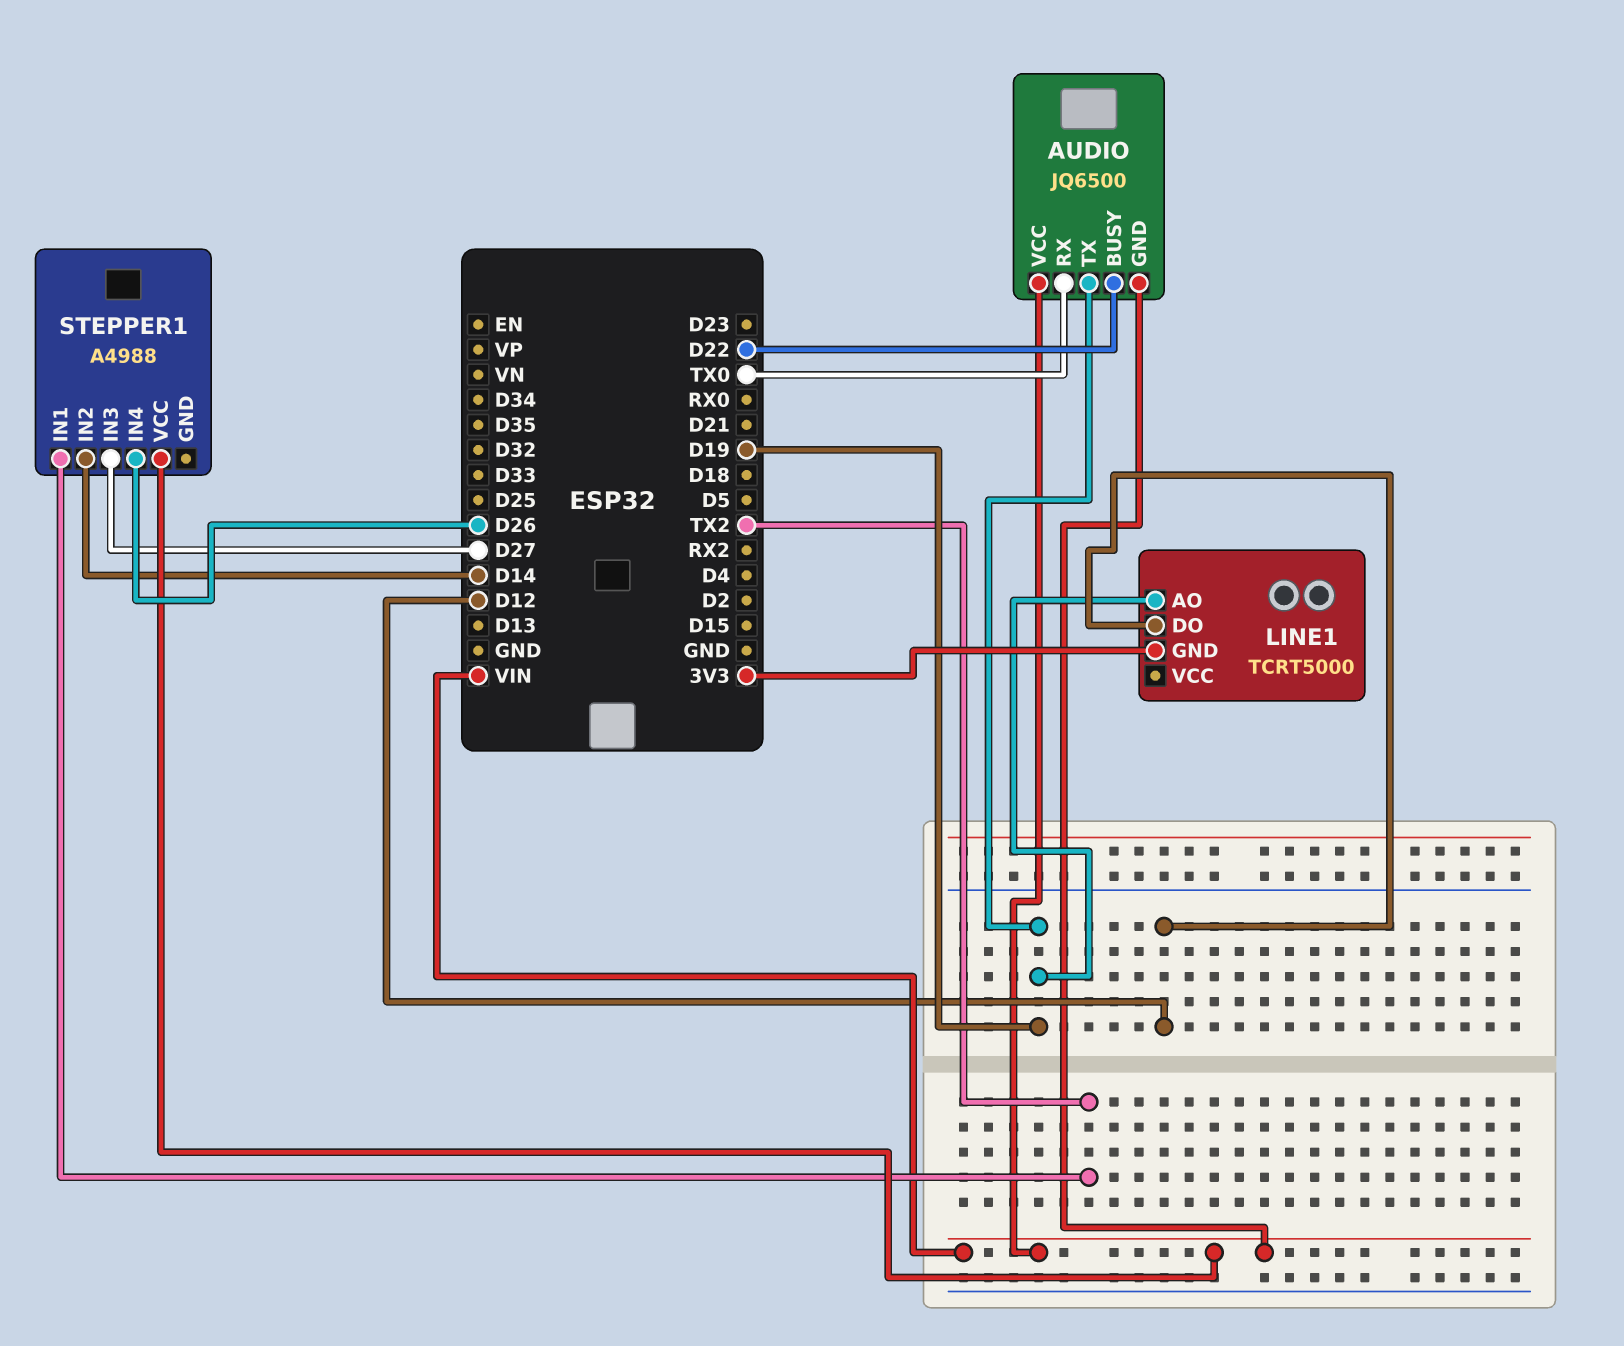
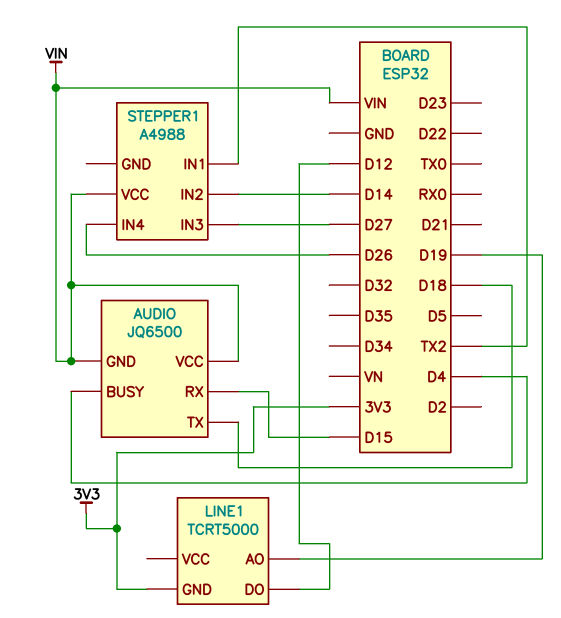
AUDIO pin BUSY: D22 -> D4
AUDIO pin RX: TX0 -> D15
AUDIO pin TX: D19 -> D18

